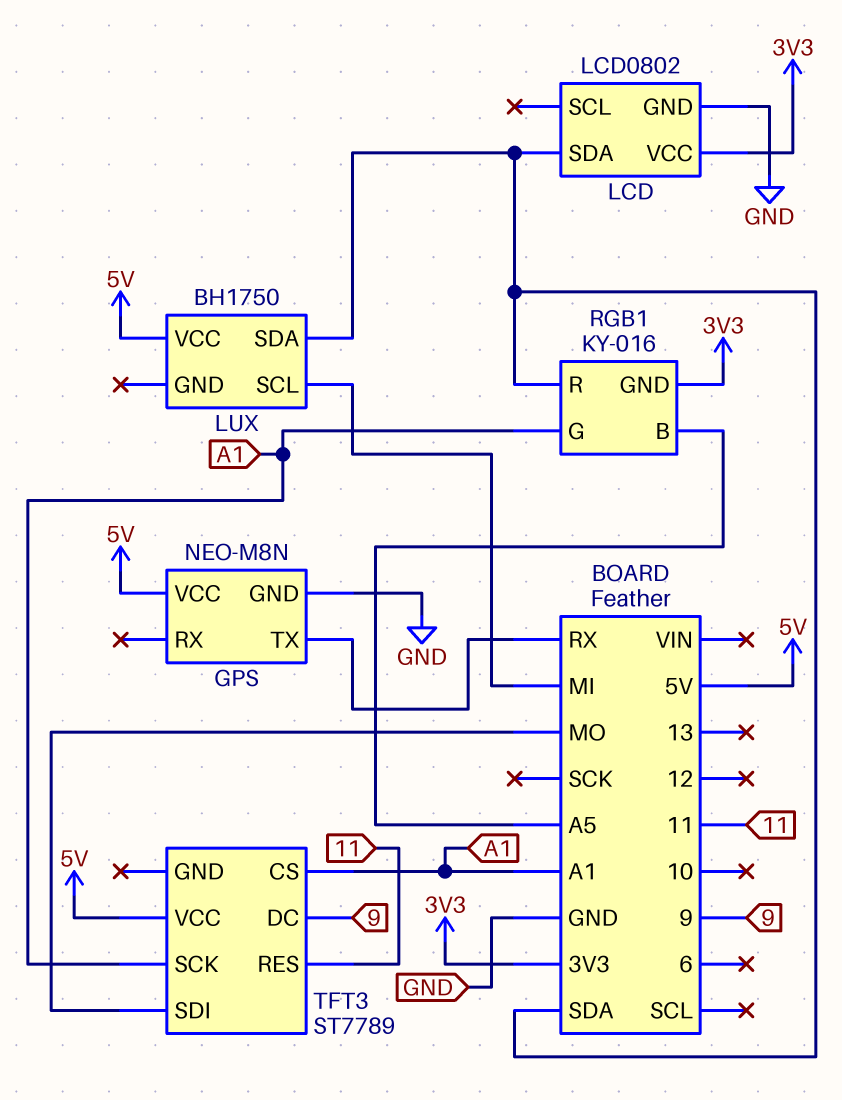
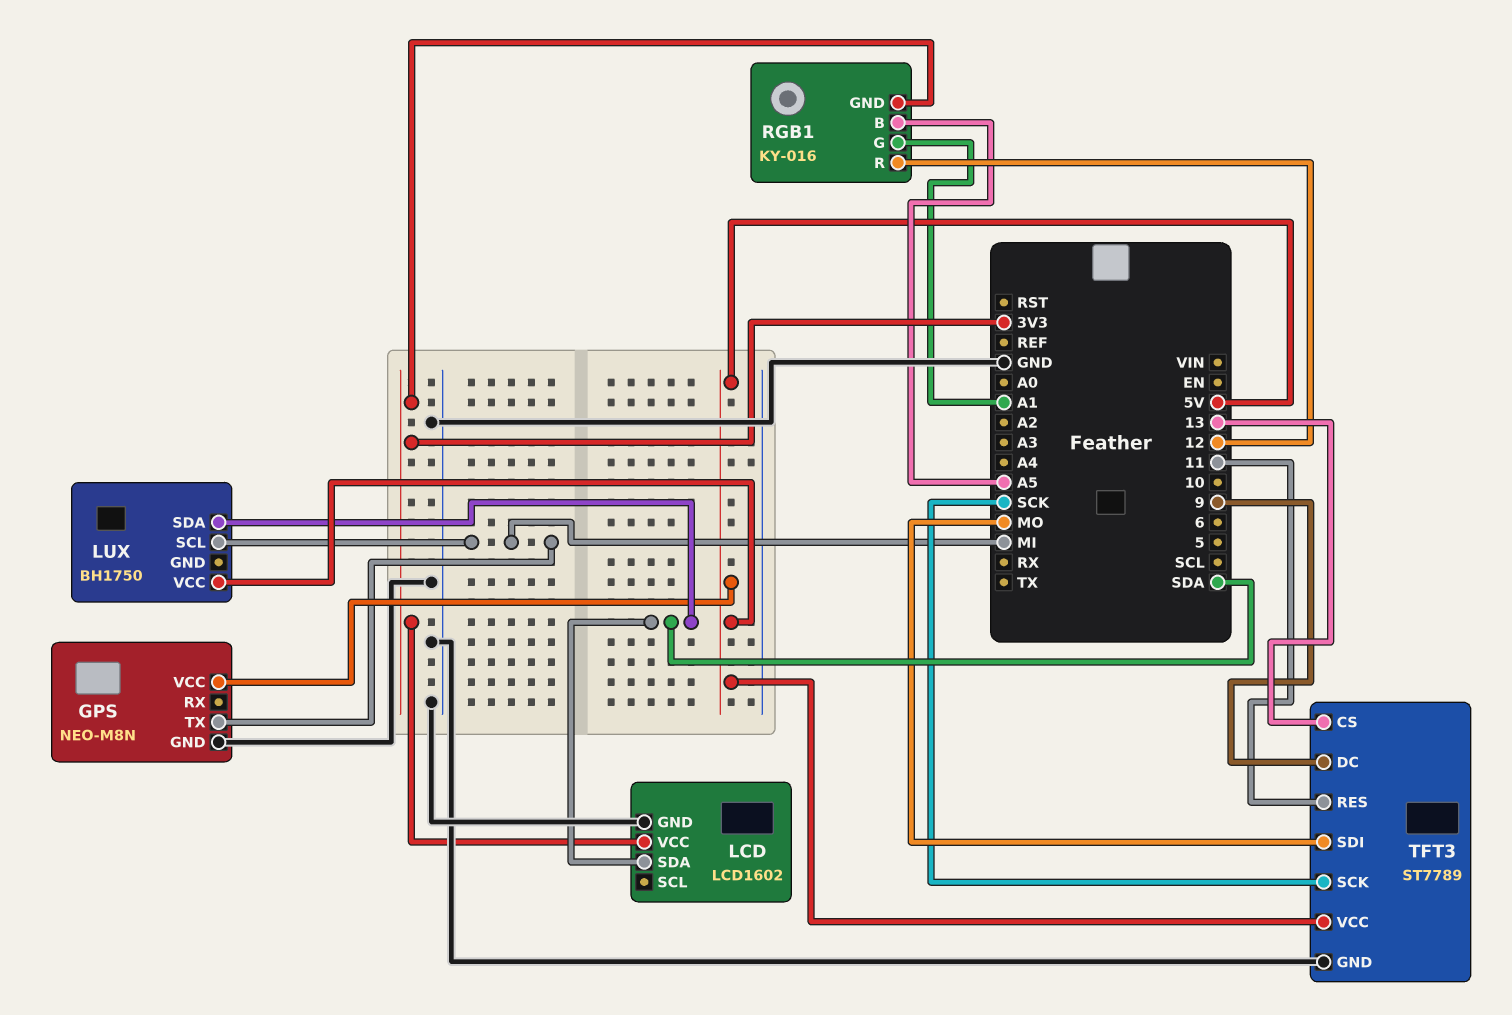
GPS pin TX: RX -> MI
LCD: LCD0802 -> LCD1602
RGB1 pin R: SDA -> 12
TFT3 pin CS: A1 -> 13
TFT3 pin GND: none -> GND
TFT3 pin SCK: A1 -> SCK

